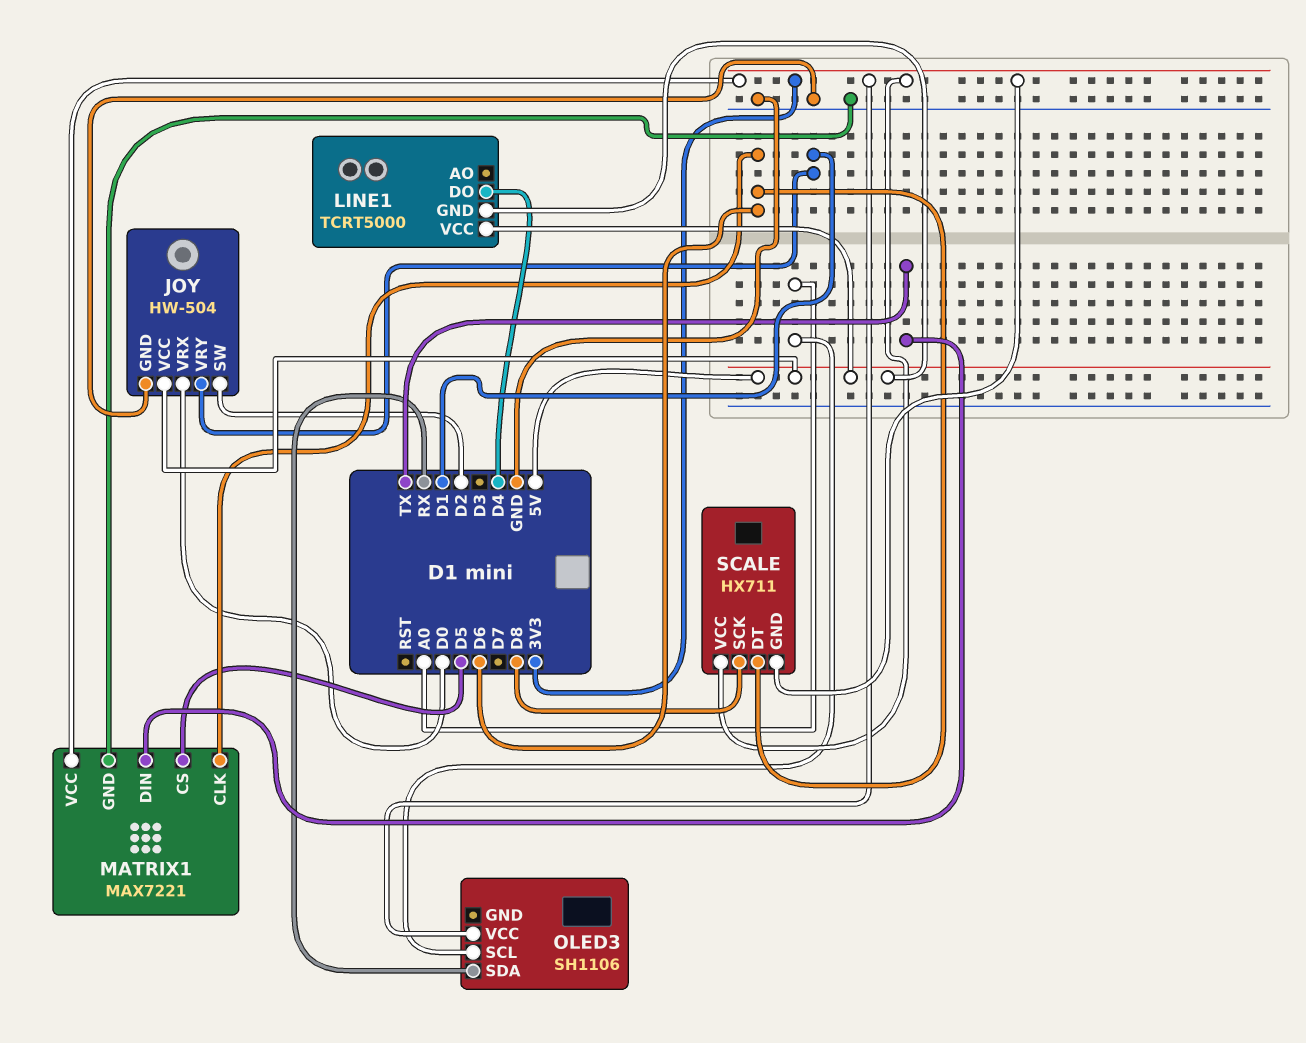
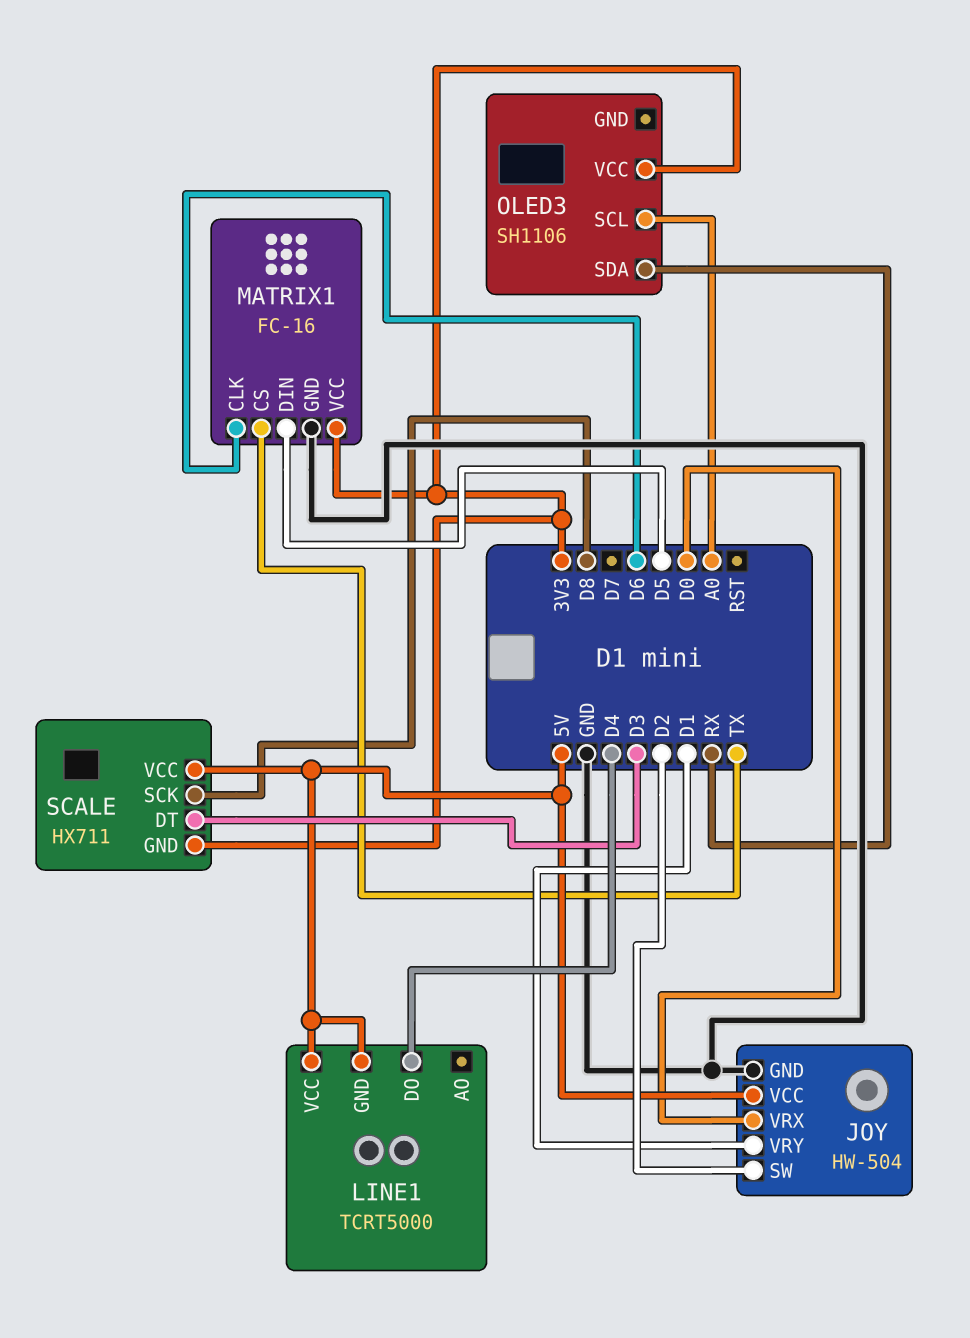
MATRIX1: MAX7221 -> FC-16
MATRIX1 pin CS: D5 -> TX
MATRIX1 pin DIN: TX -> D5
SCALE pin DT: D6 -> D3
SCALE pin VCC: 3V3 -> 5V

